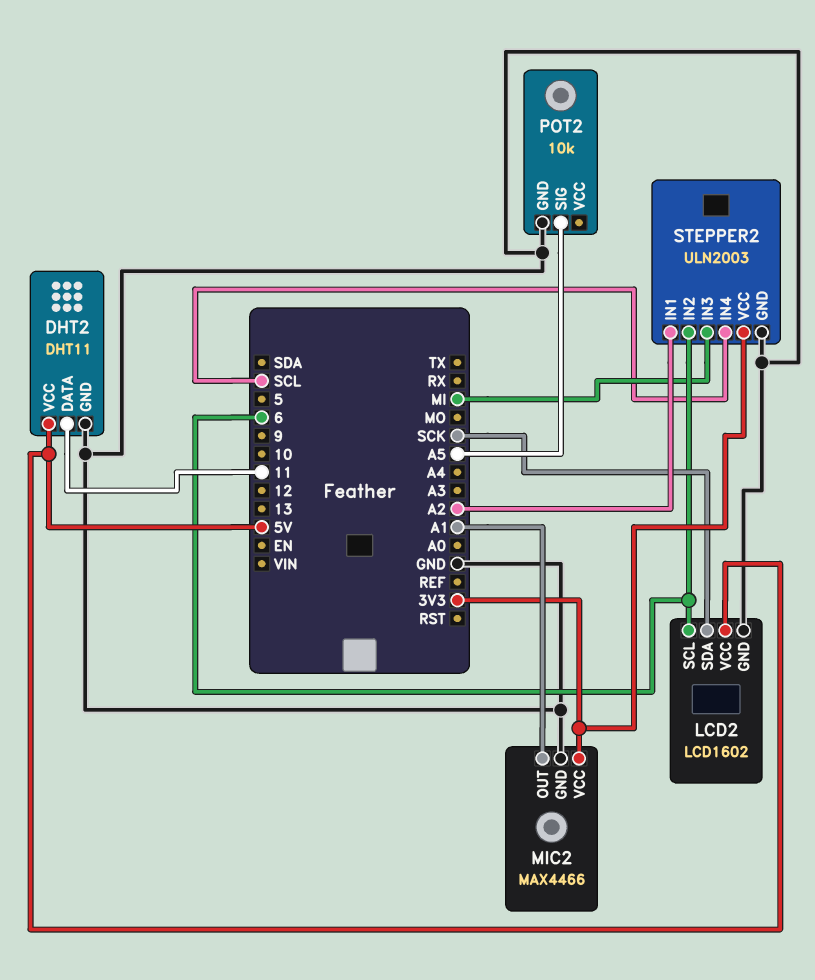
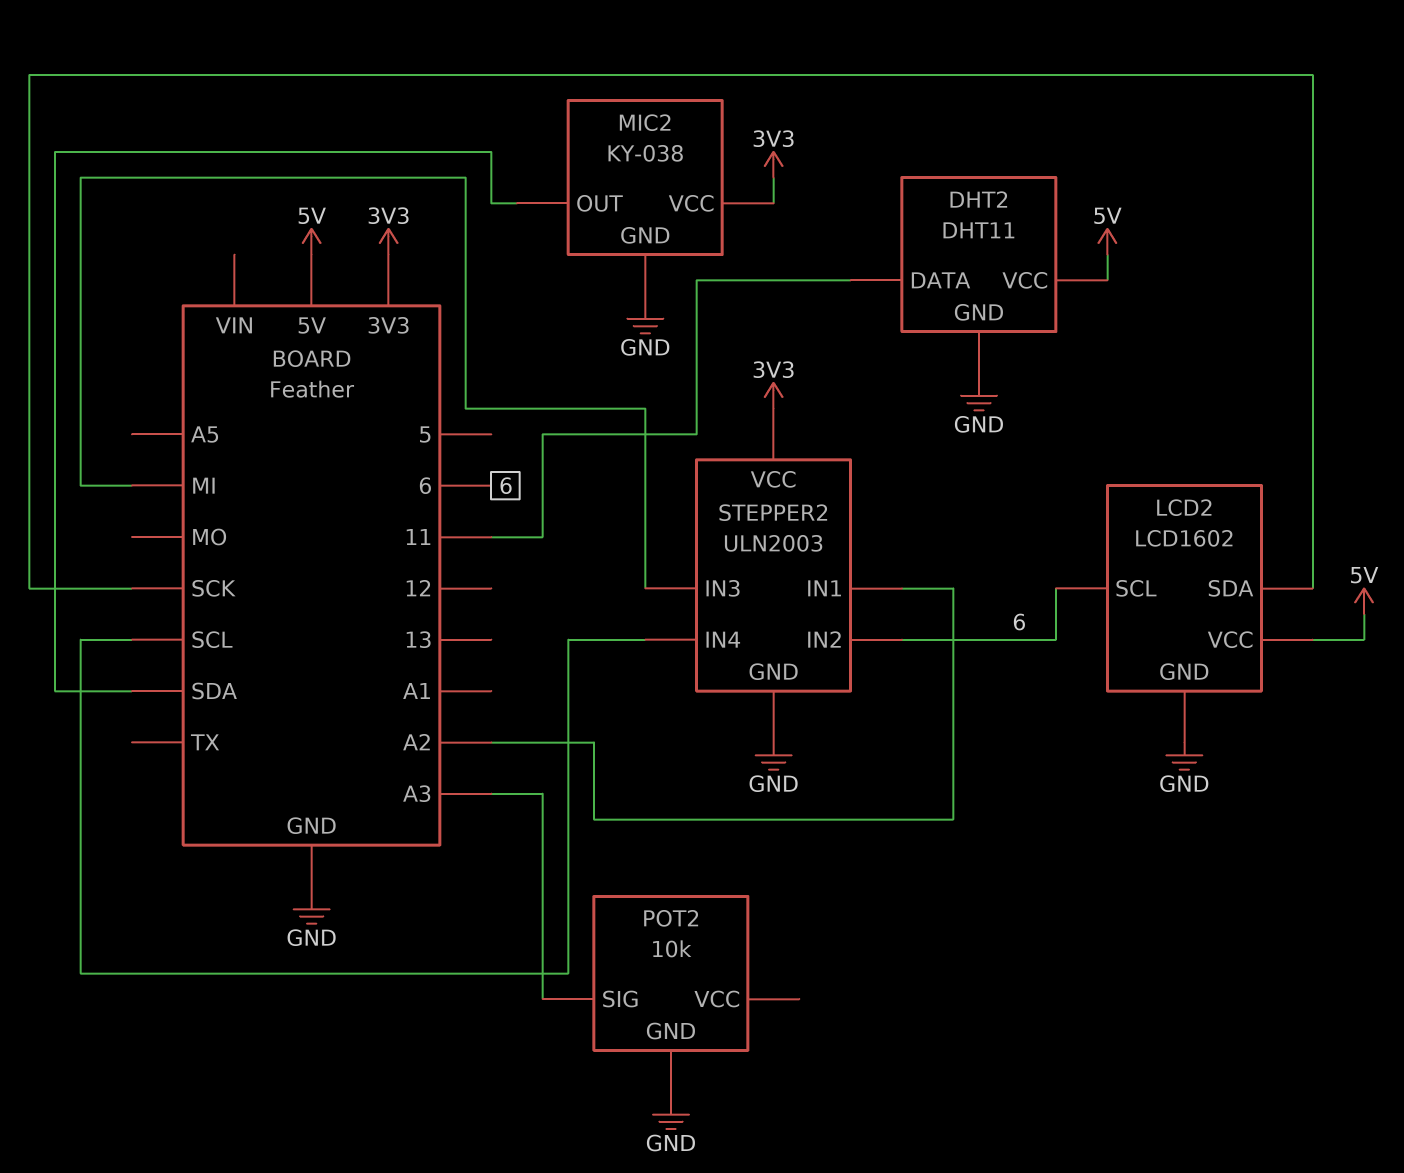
MIC2: MAX4466 -> KY-038
MIC2 pin OUT: A1 -> SDA
POT2 pin SIG: A5 -> A3

